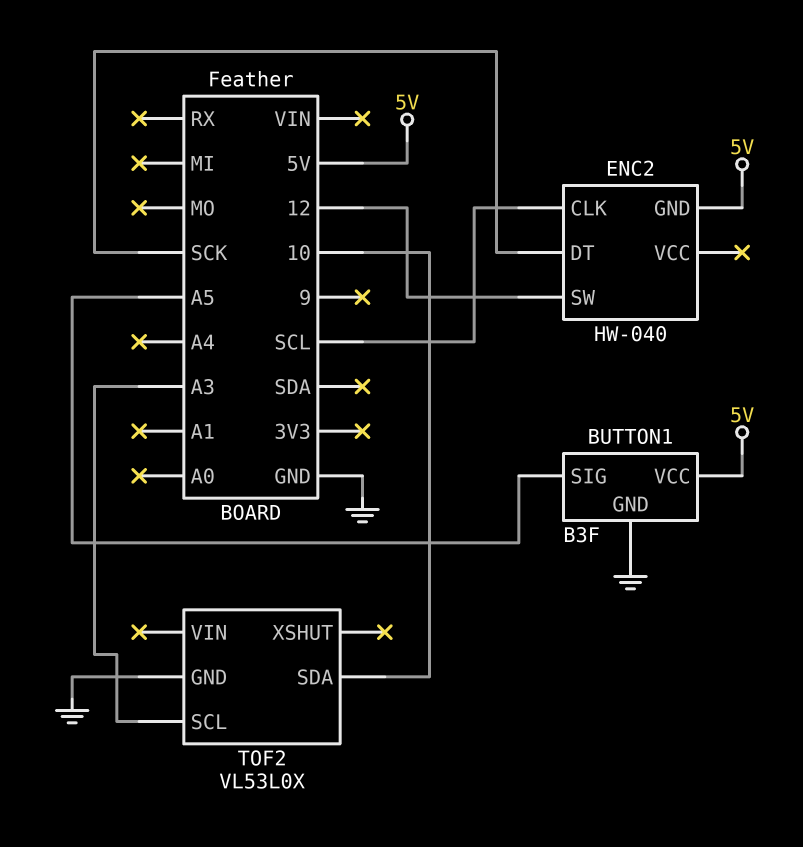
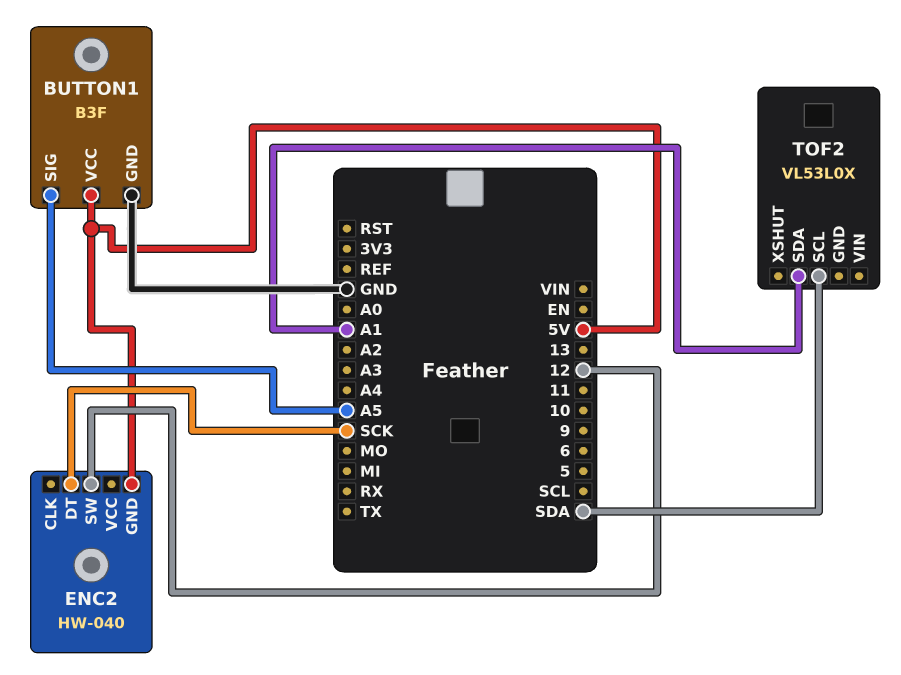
ENC2 pin CLK: SCL -> none
TOF2 pin GND: GND -> none
TOF2 pin SCL: A3 -> SDA
TOF2 pin SDA: 10 -> A1

